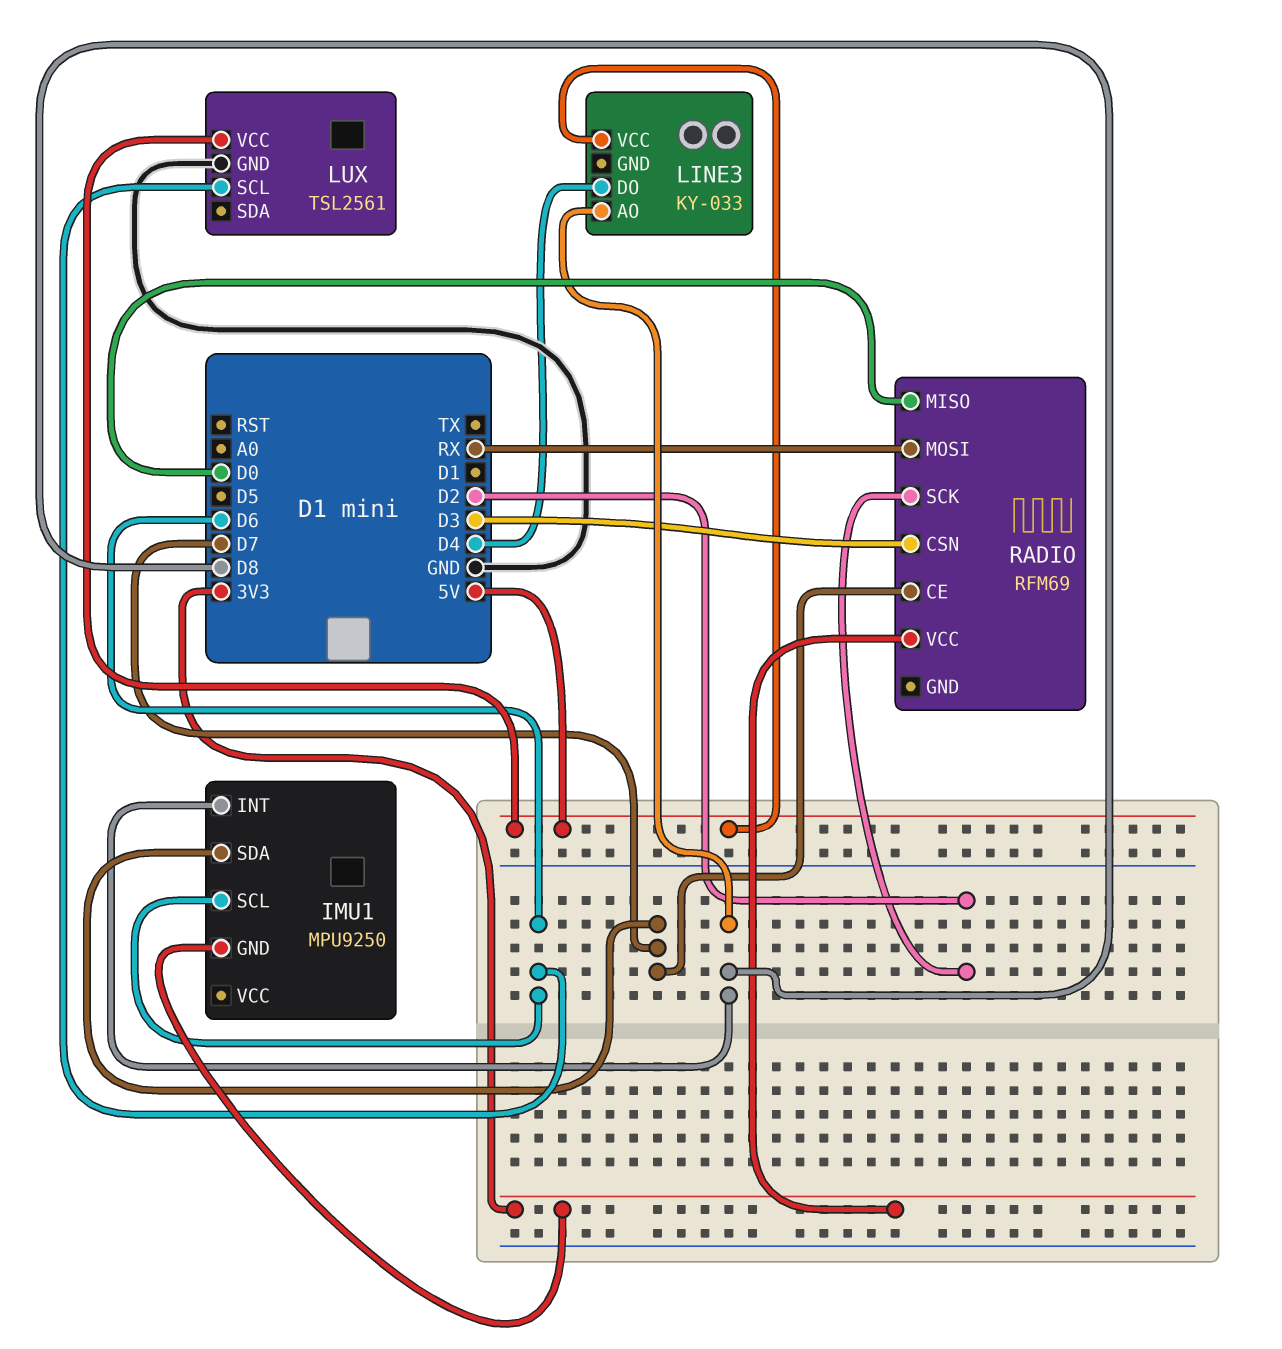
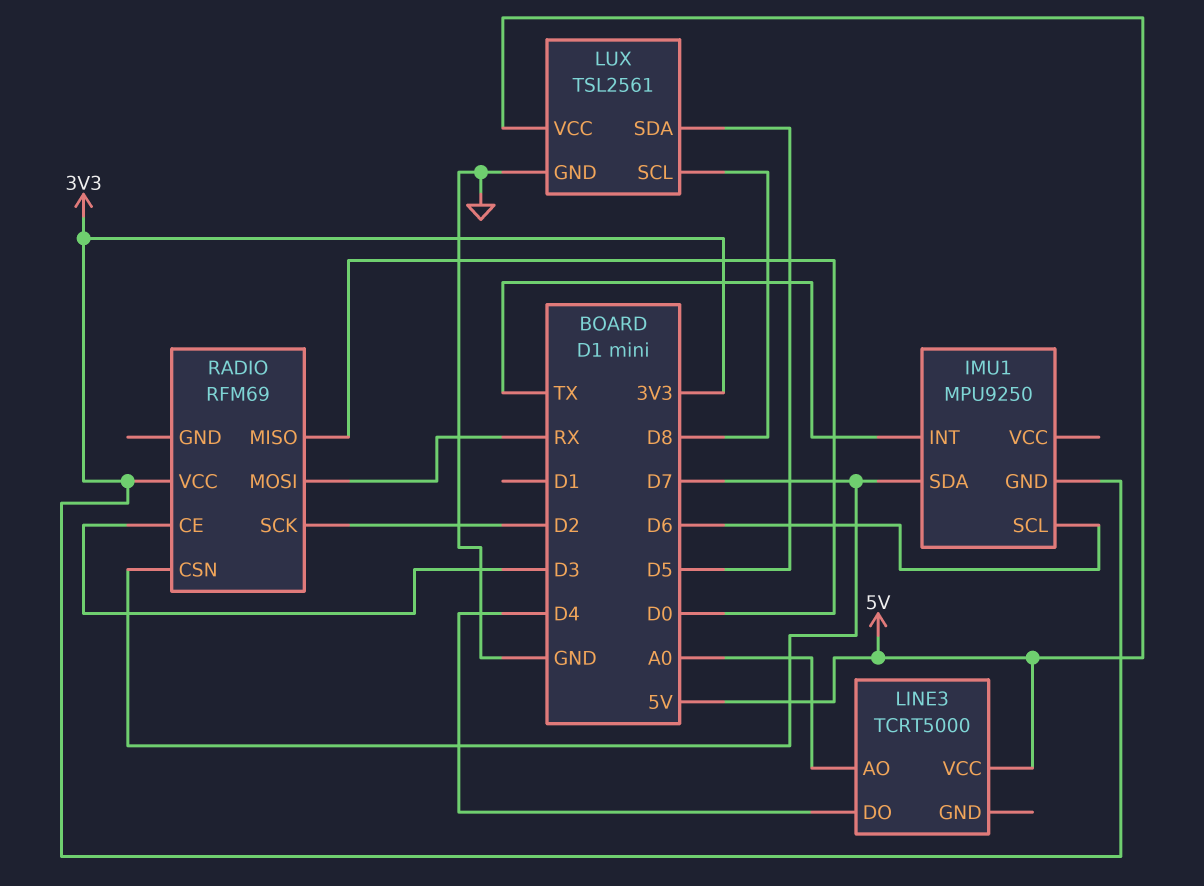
IMU1 pin INT: D8 -> TX
LINE3: KY-033 -> TCRT5000
LINE3 pin AO: D8 -> A0
LUX pin SCL: D6 -> D8
LUX pin SDA: none -> D5
RADIO pin CE: D7 -> D3
RADIO pin CSN: D3 -> D7

